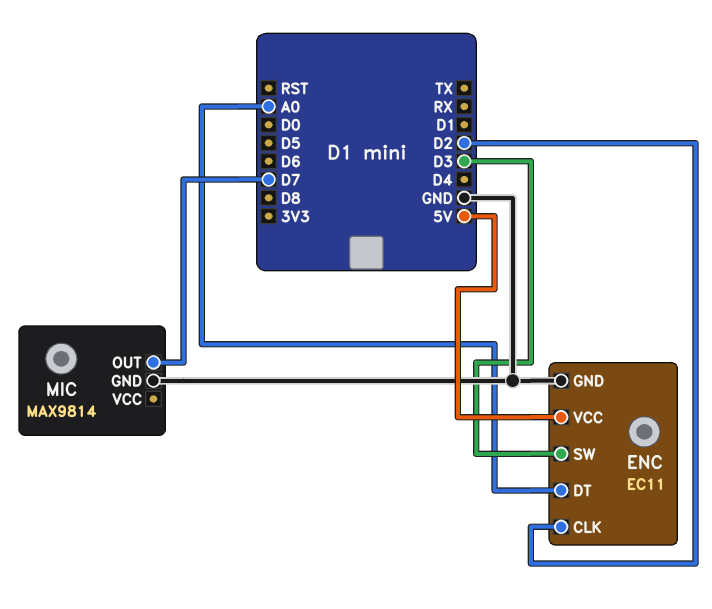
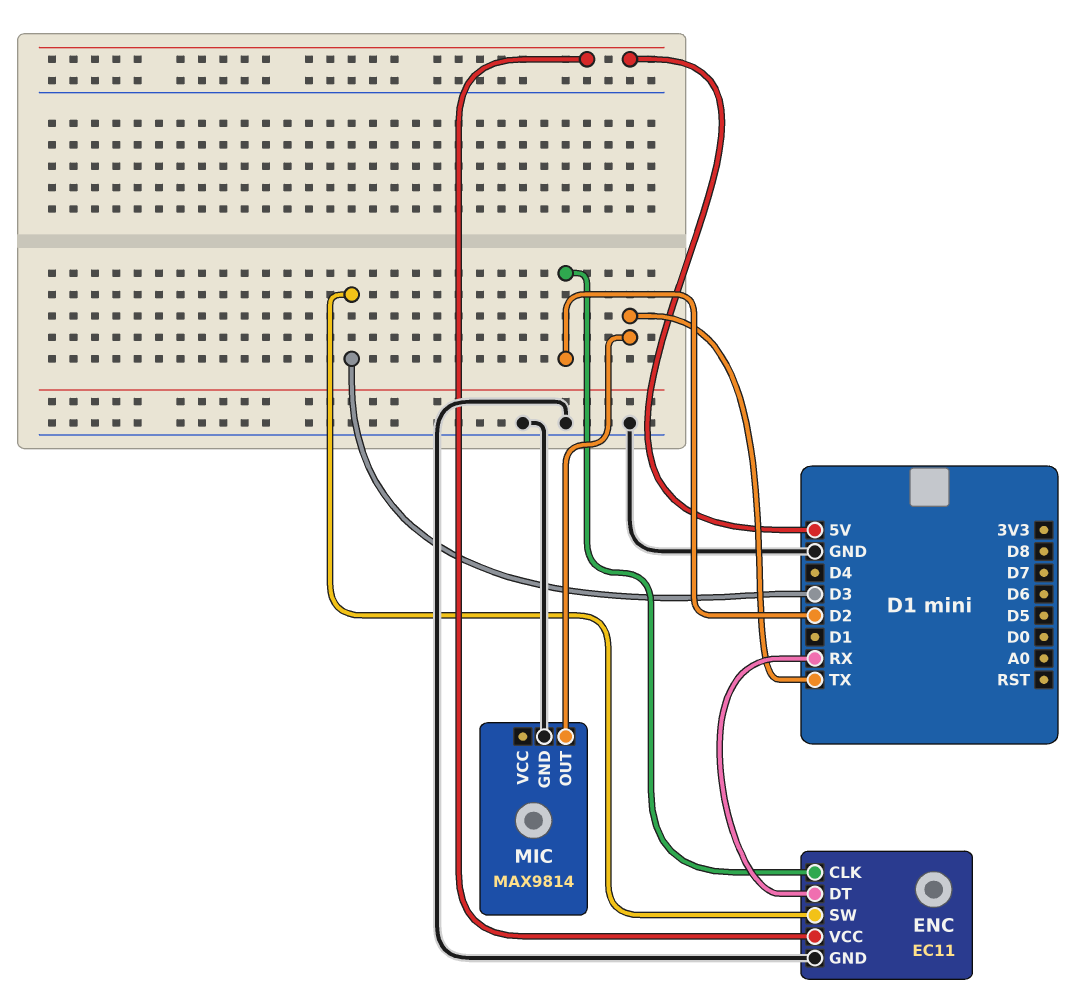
ENC pin DT: A0 -> RX
MIC pin OUT: D7 -> TX

